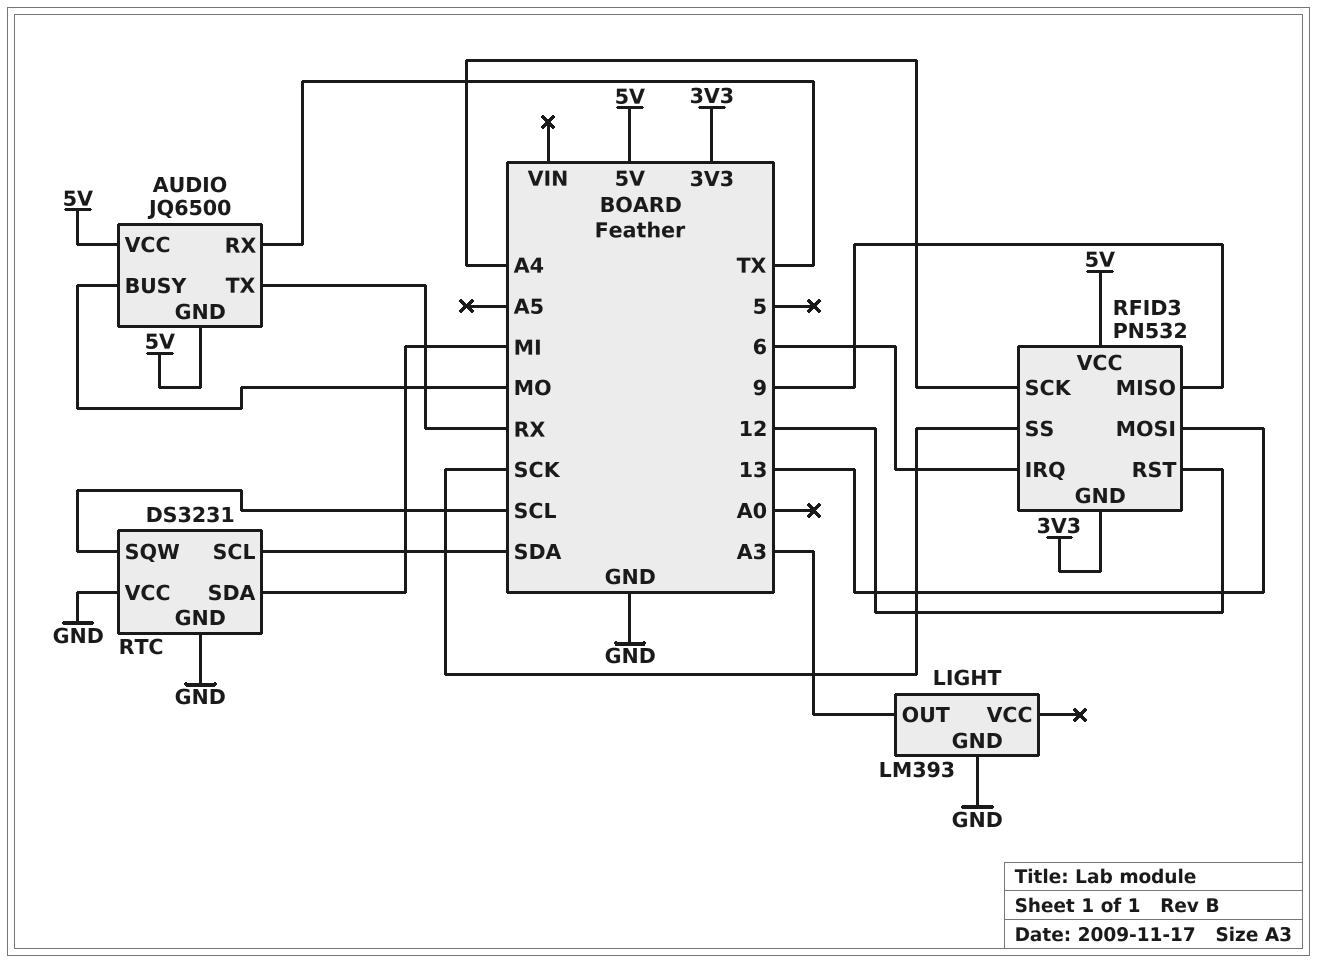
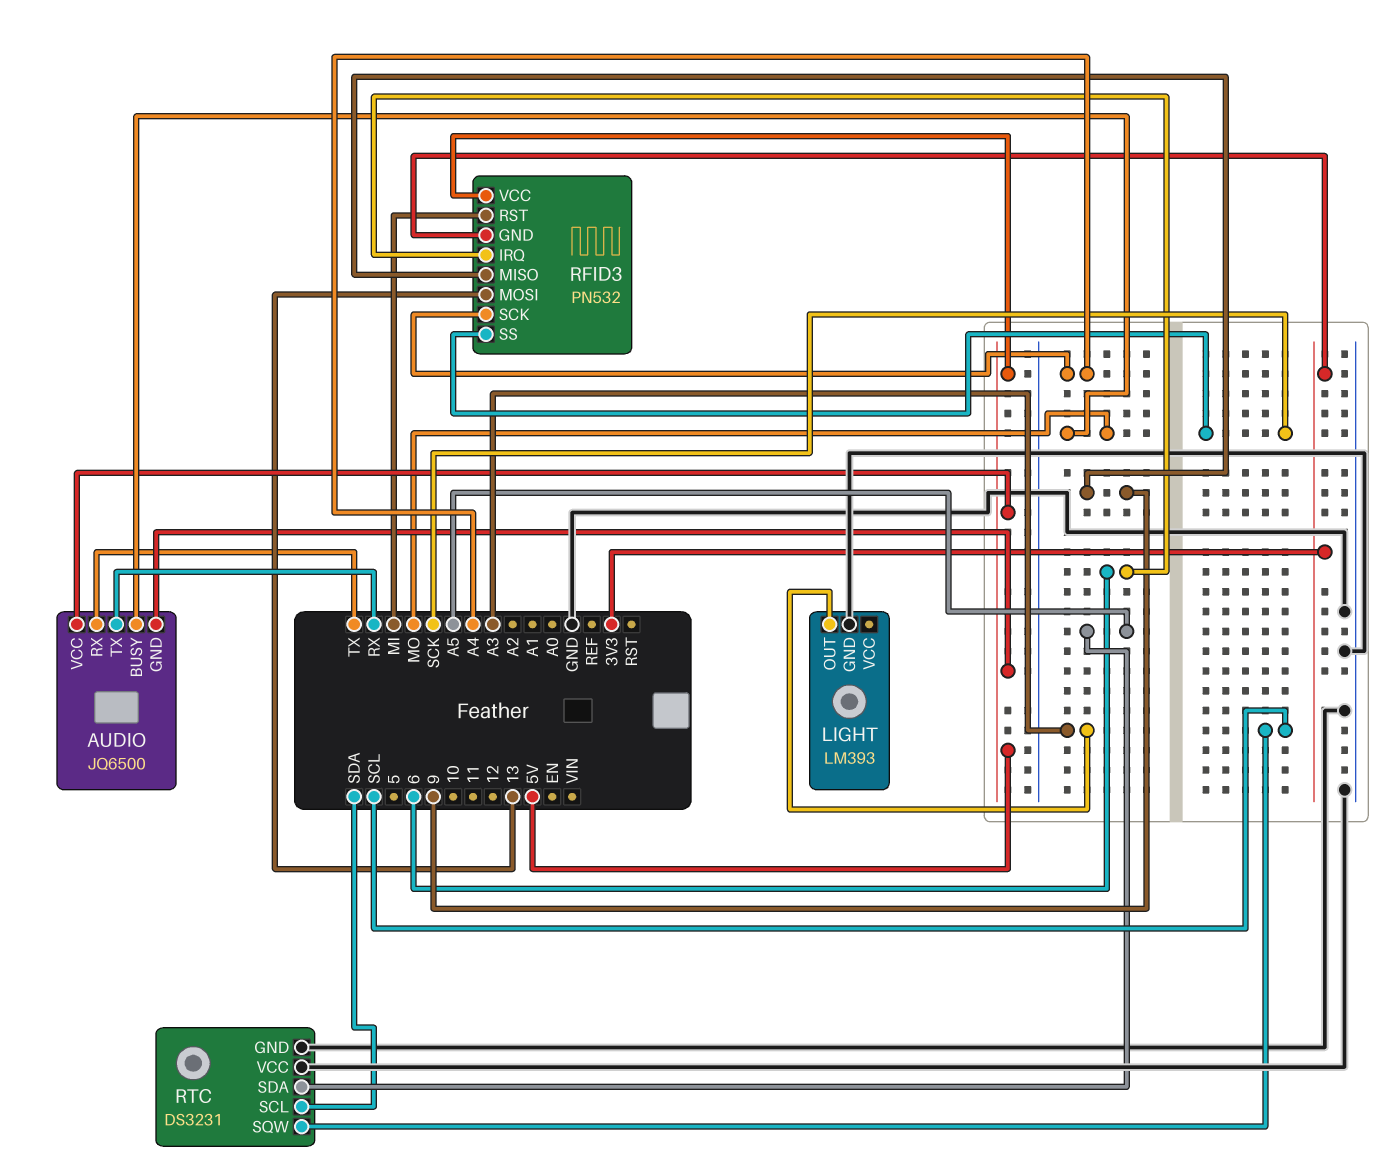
RFID3 pin RST: 12 -> MI
RTC pin SDA: MI -> A5

